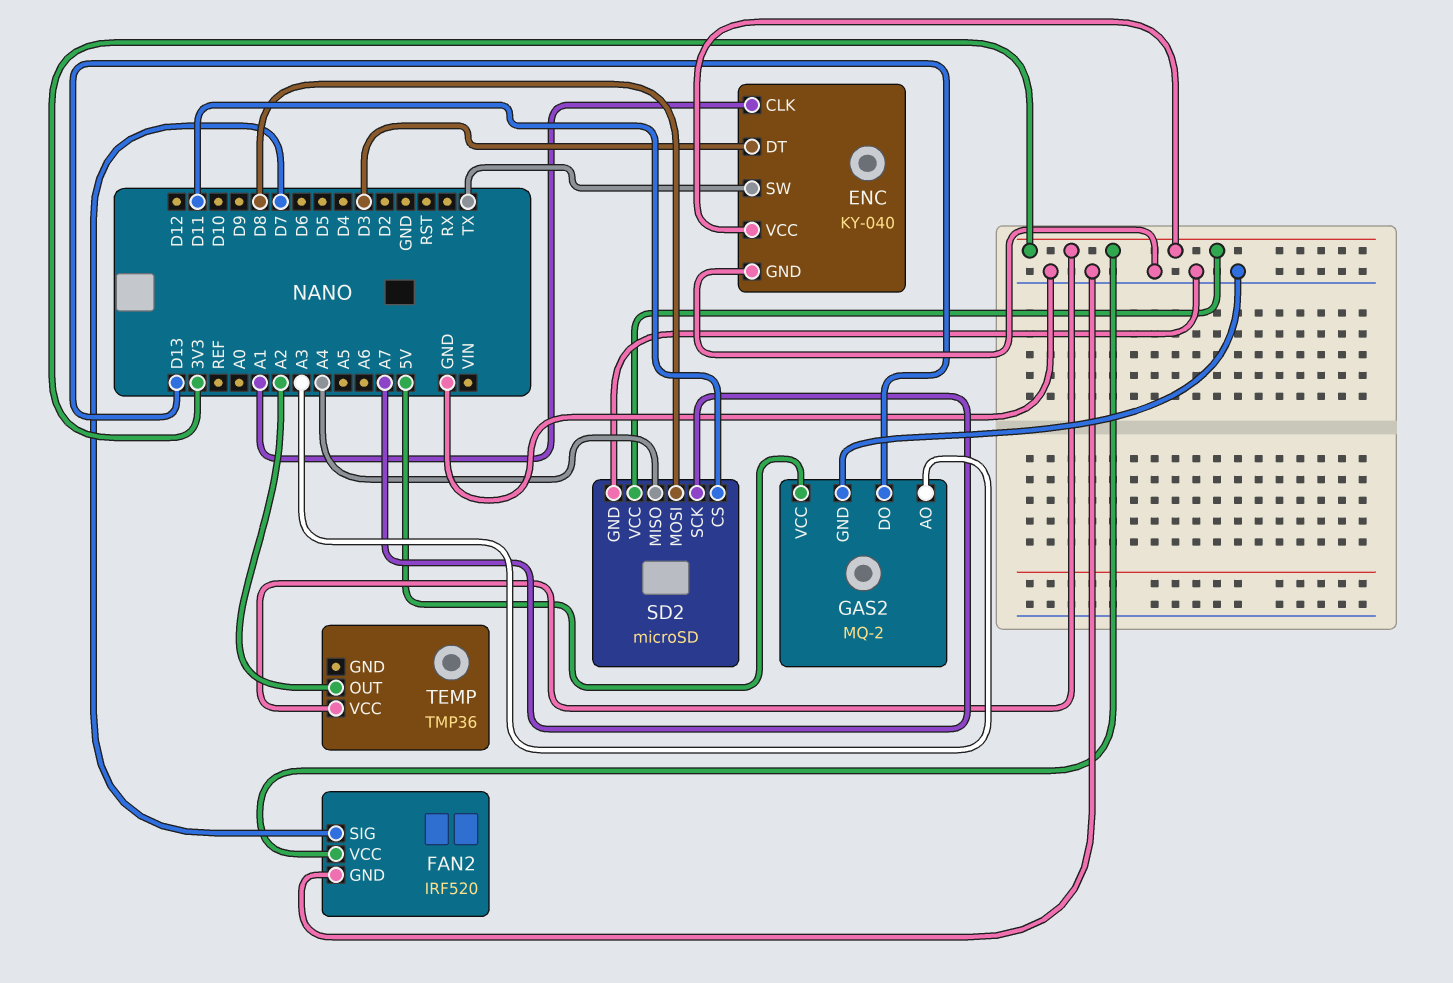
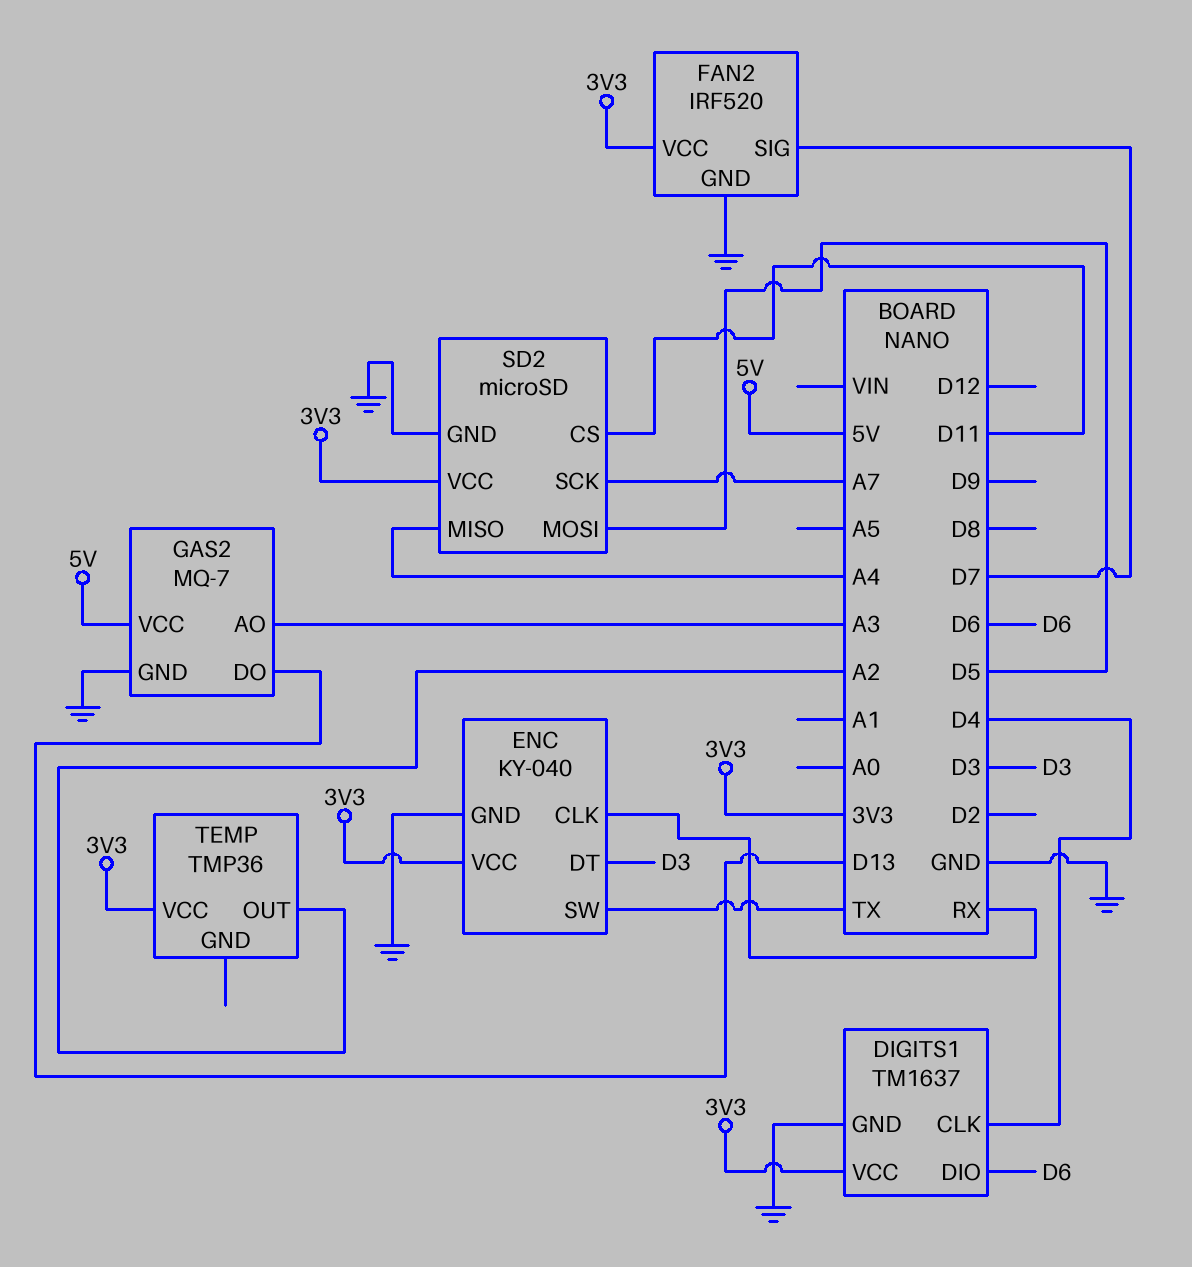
DIGITS1: none -> TM1637
DIGITS1 pin CLK: none -> D4
DIGITS1 pin DIO: none -> D6
DIGITS1 pin GND: none -> GND
DIGITS1 pin VCC: none -> 3V3
ENC pin CLK: A1 -> RX
GAS2: MQ-2 -> MQ-7
SD2 pin MOSI: D8 -> D5

